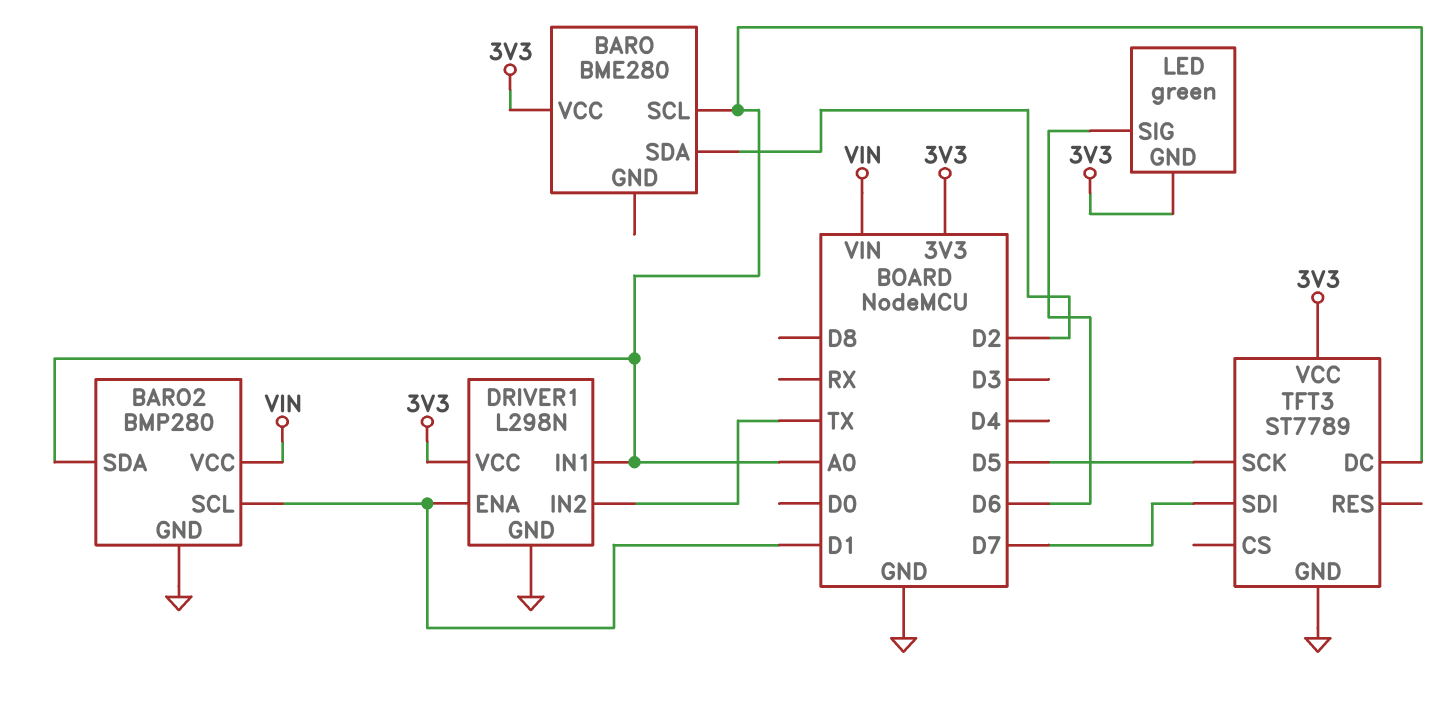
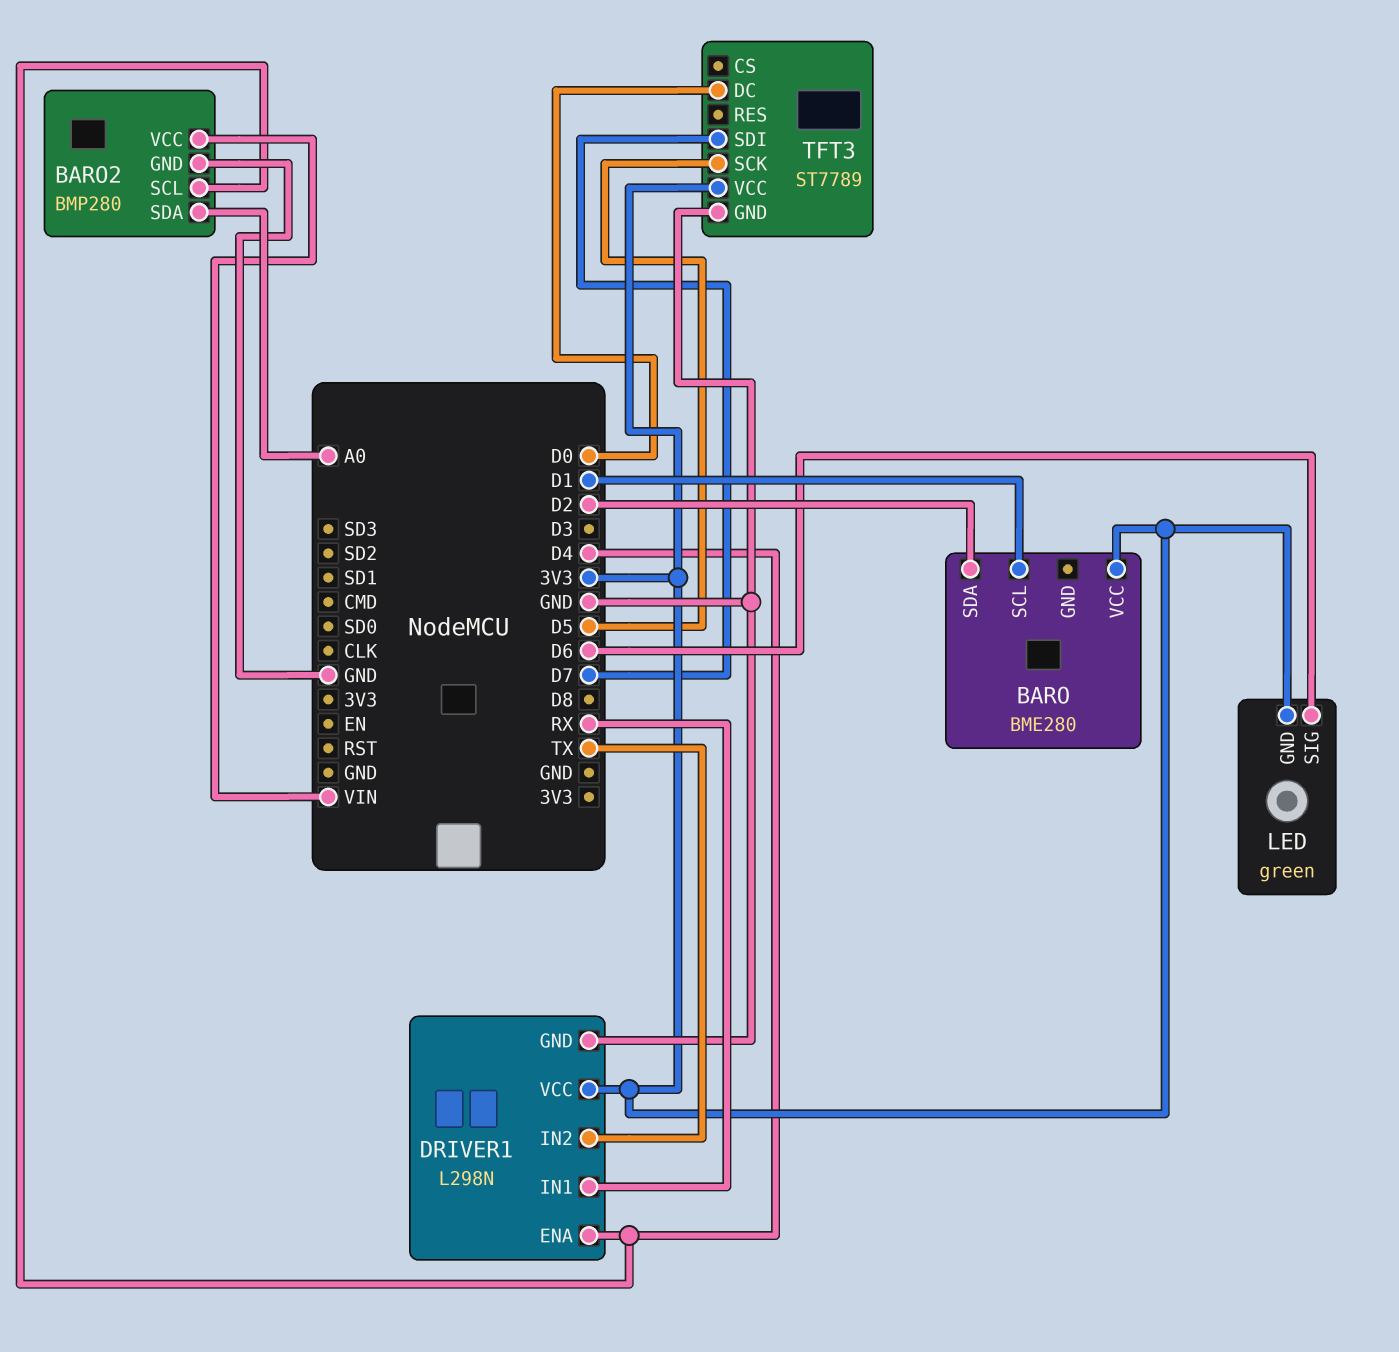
BARO pin SCL: A0 -> D1
BARO2 pin SCL: D1 -> D4
DRIVER1 pin ENA: D1 -> D4
DRIVER1 pin IN1: A0 -> RX
TFT3 pin DC: A0 -> D0

